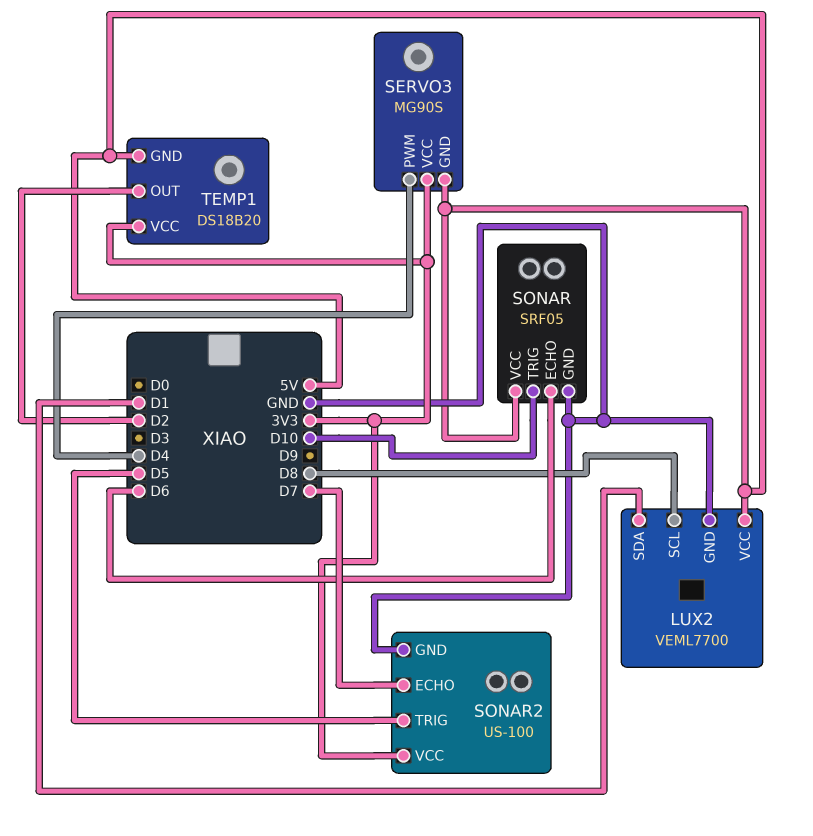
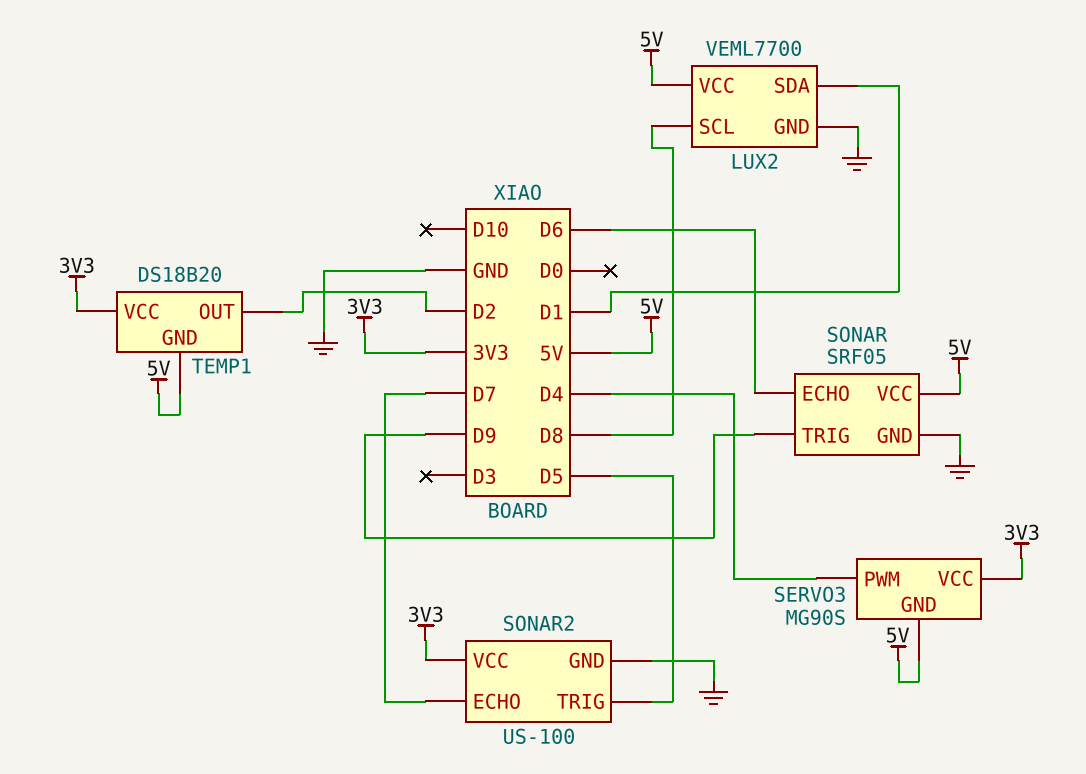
SONAR pin TRIG: D10 -> D9

